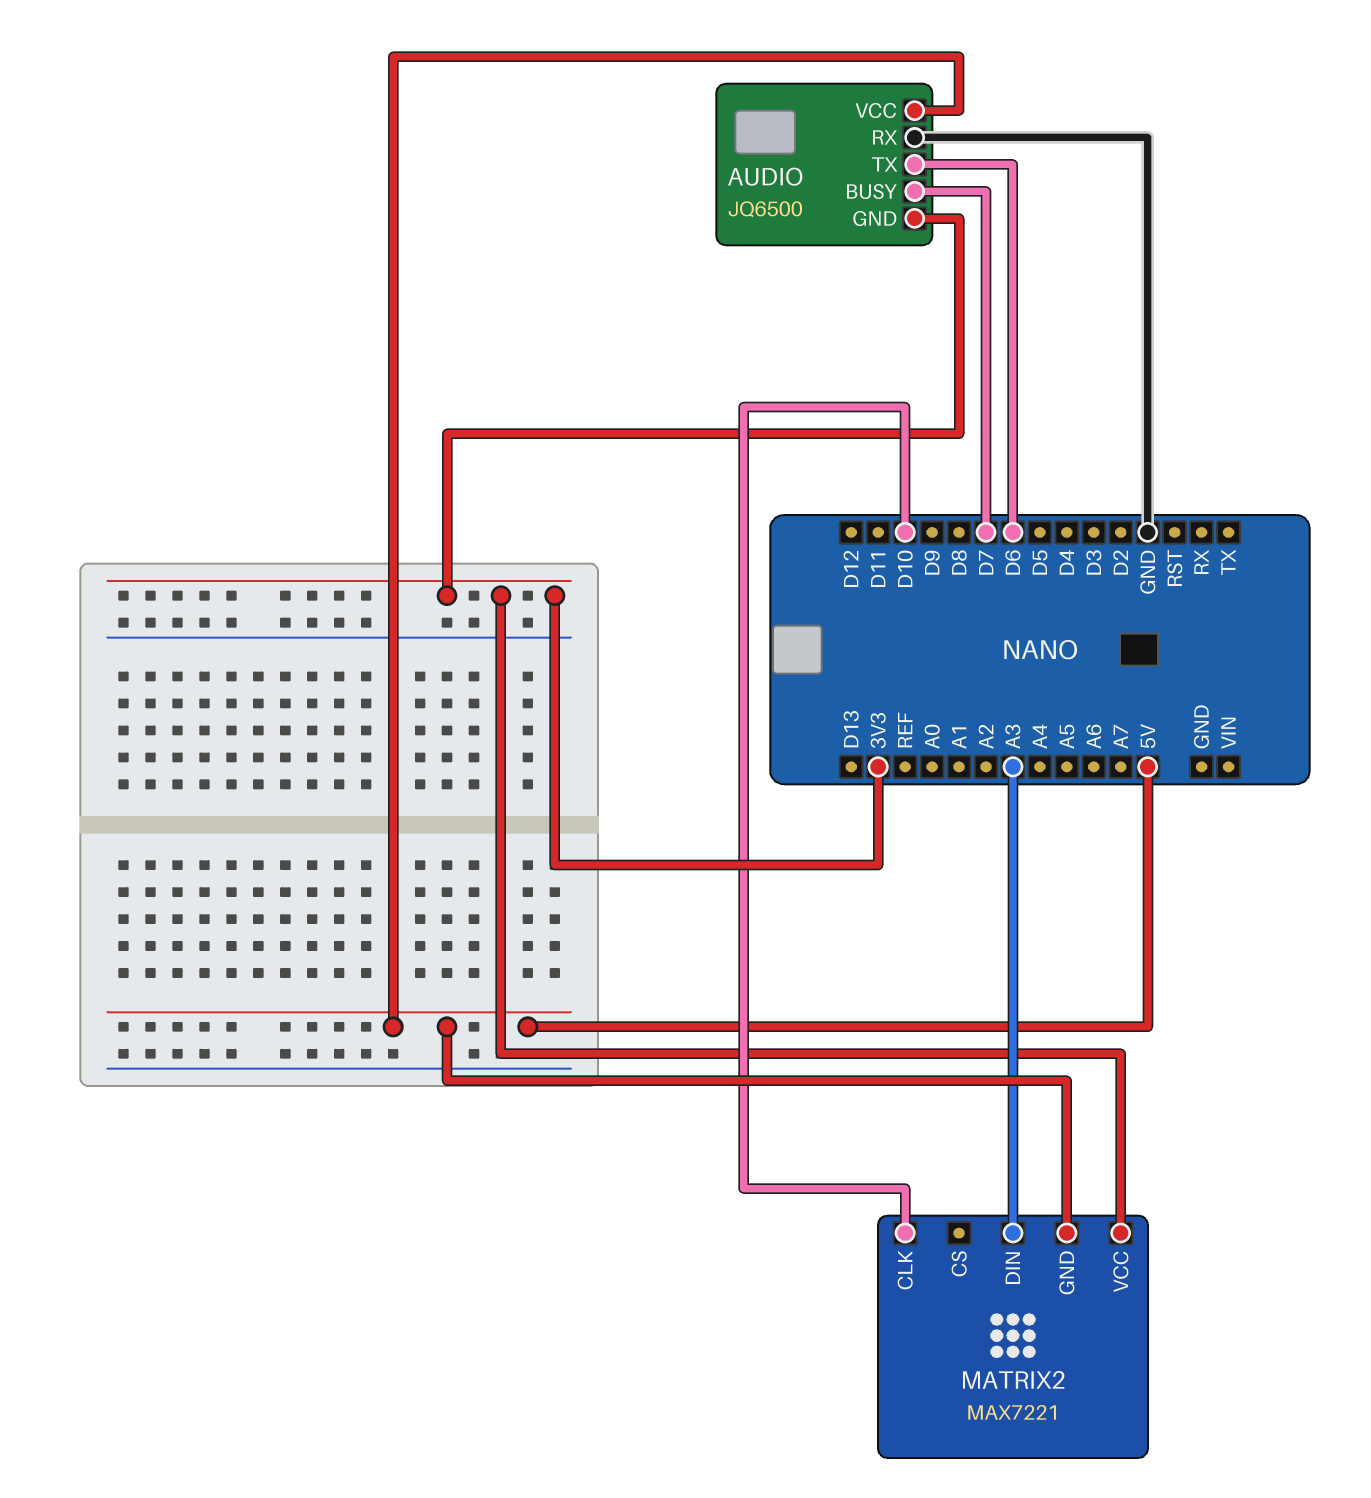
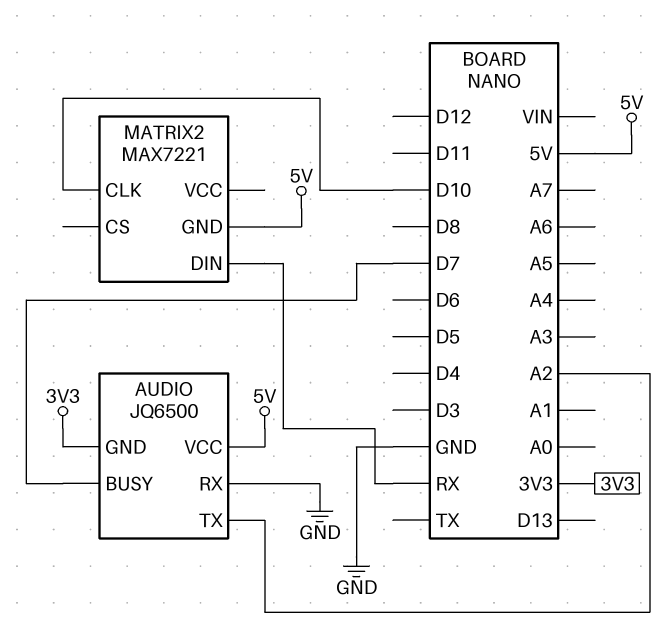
AUDIO pin TX: D6 -> A2
MATRIX2 pin DIN: A3 -> RX
MATRIX2 pin VCC: 3V3 -> none

